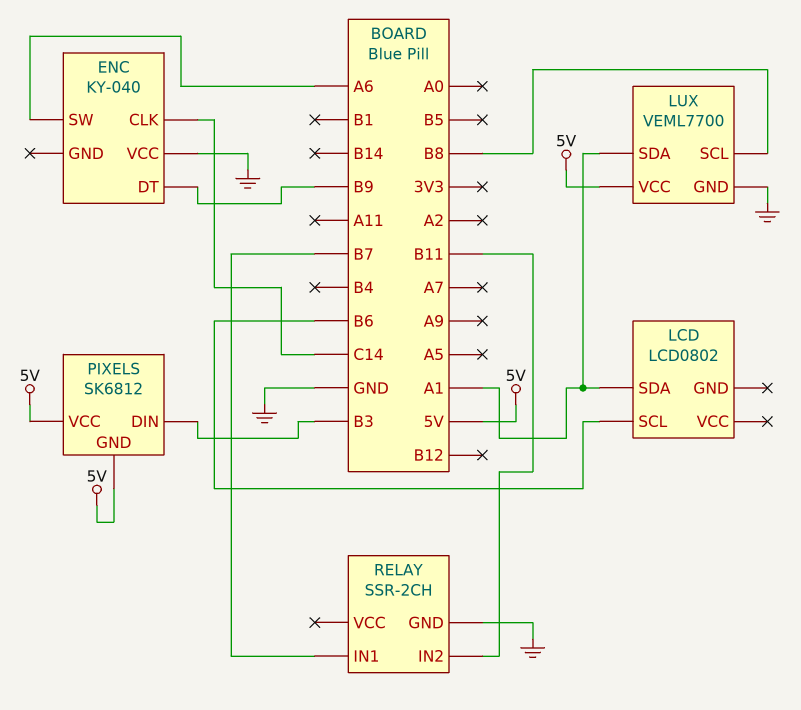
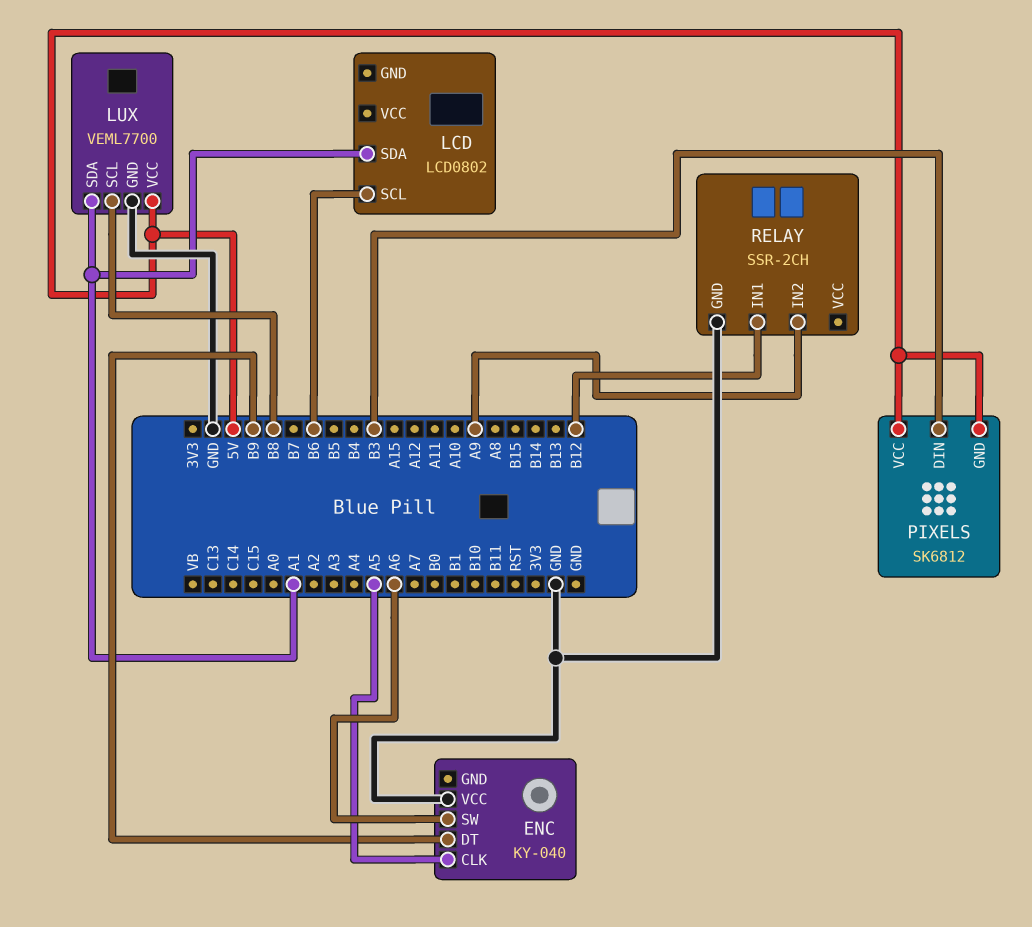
ENC pin CLK: C14 -> A5
RELAY pin IN1: B7 -> B12
RELAY pin IN2: B11 -> A9

